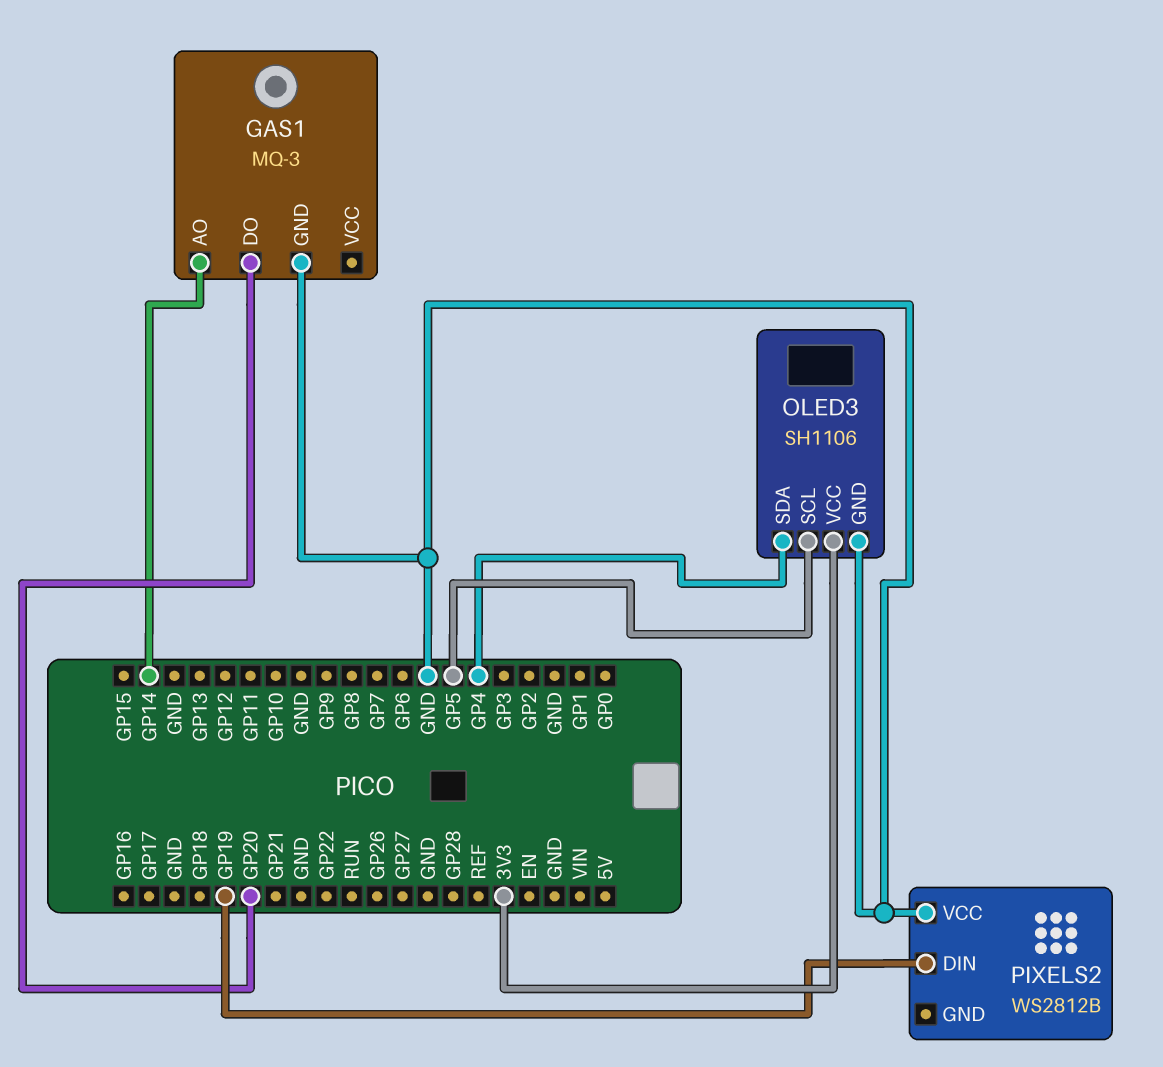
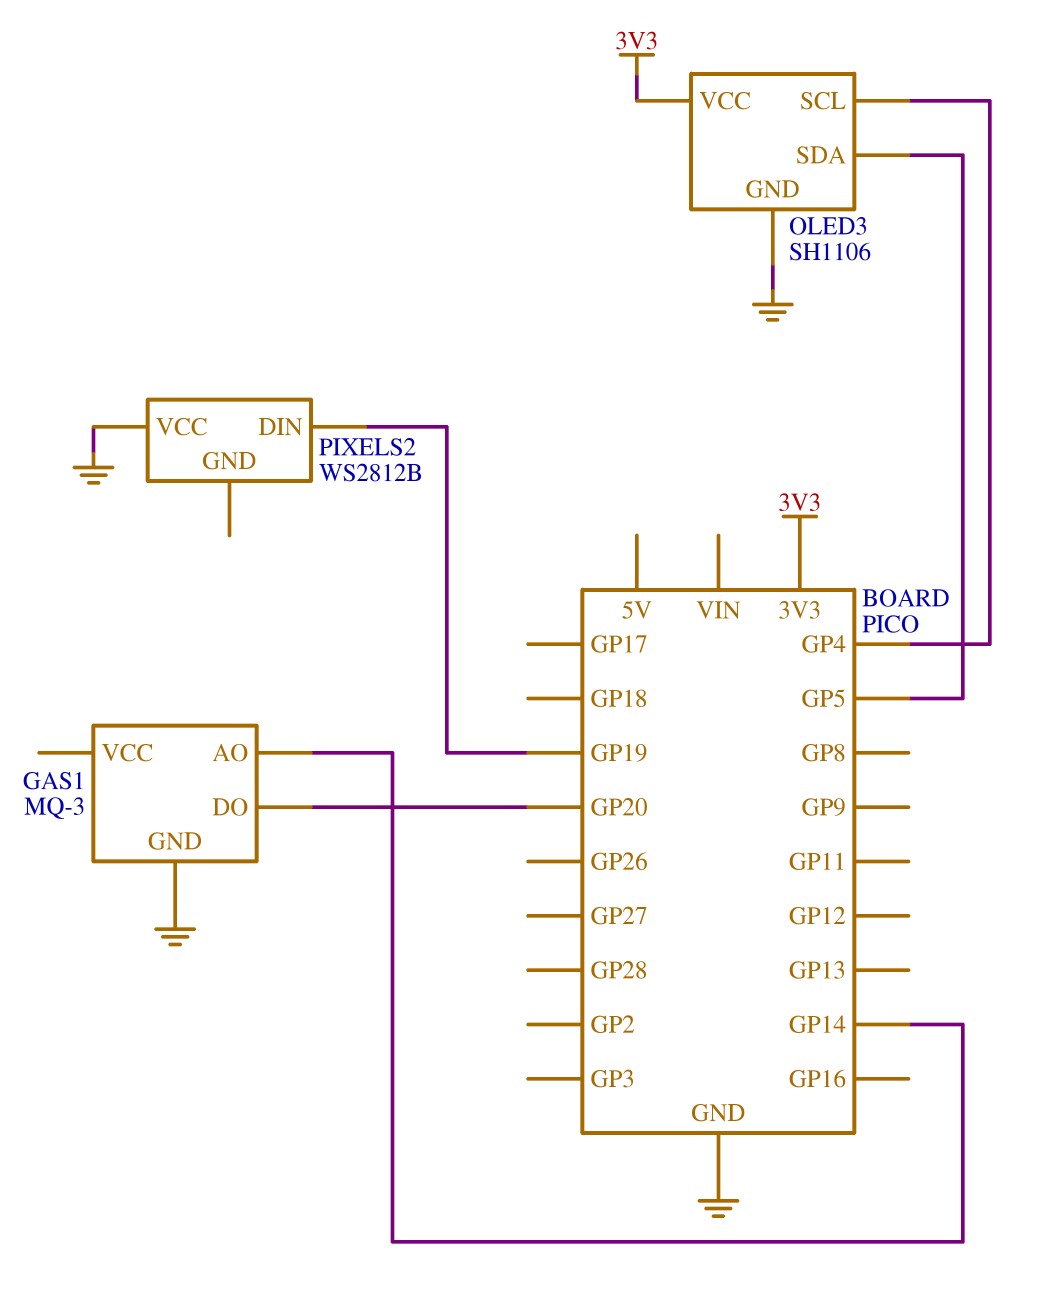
OLED3 pin SCL: GP5 -> GP4
OLED3 pin SDA: GP4 -> GP5

